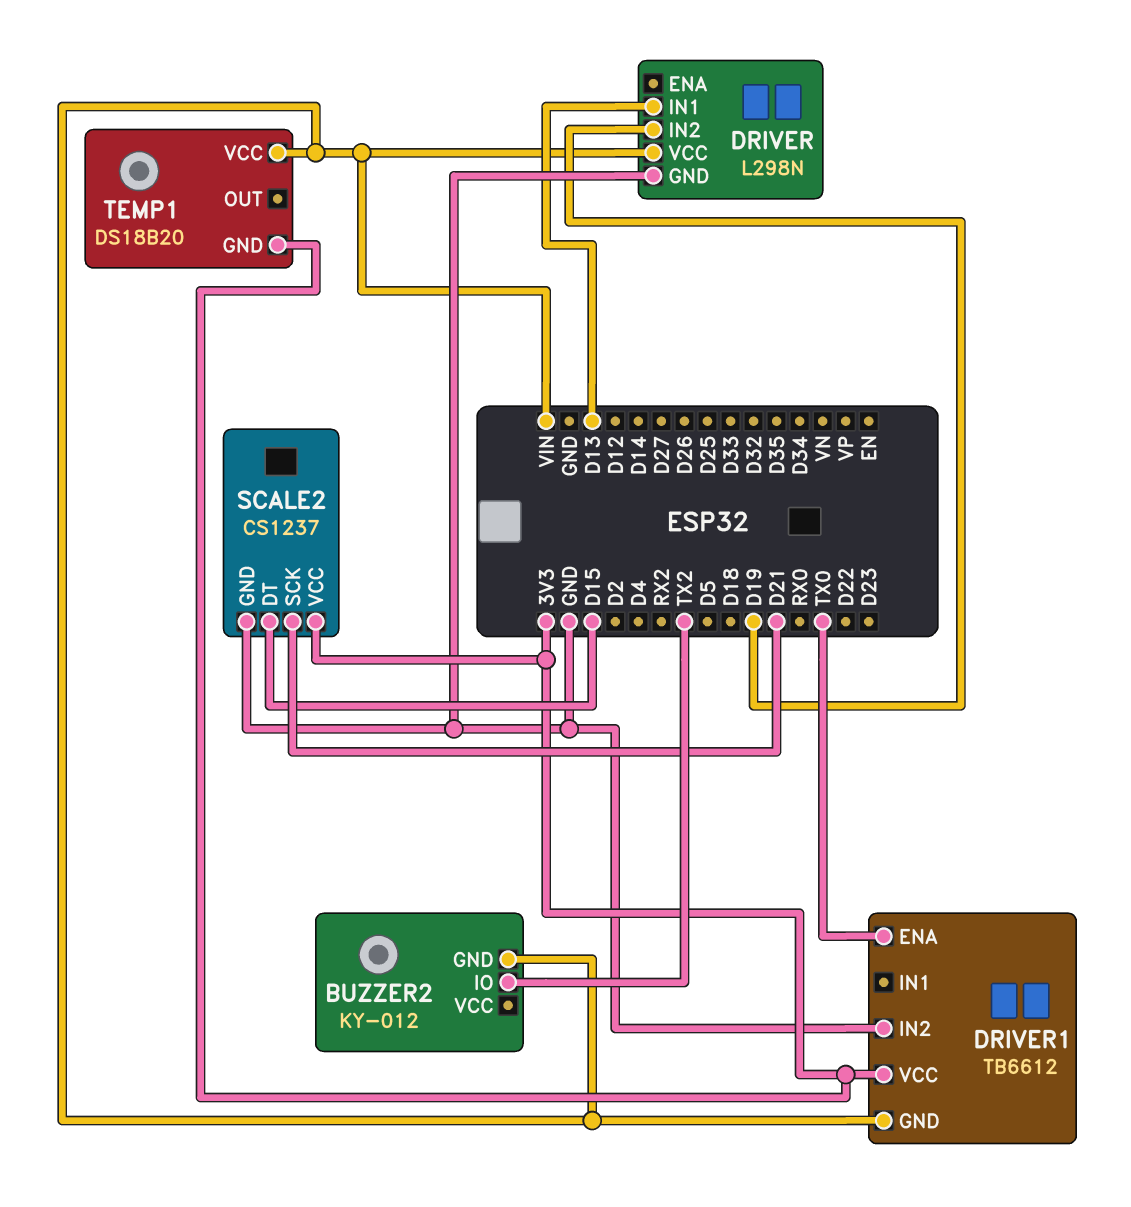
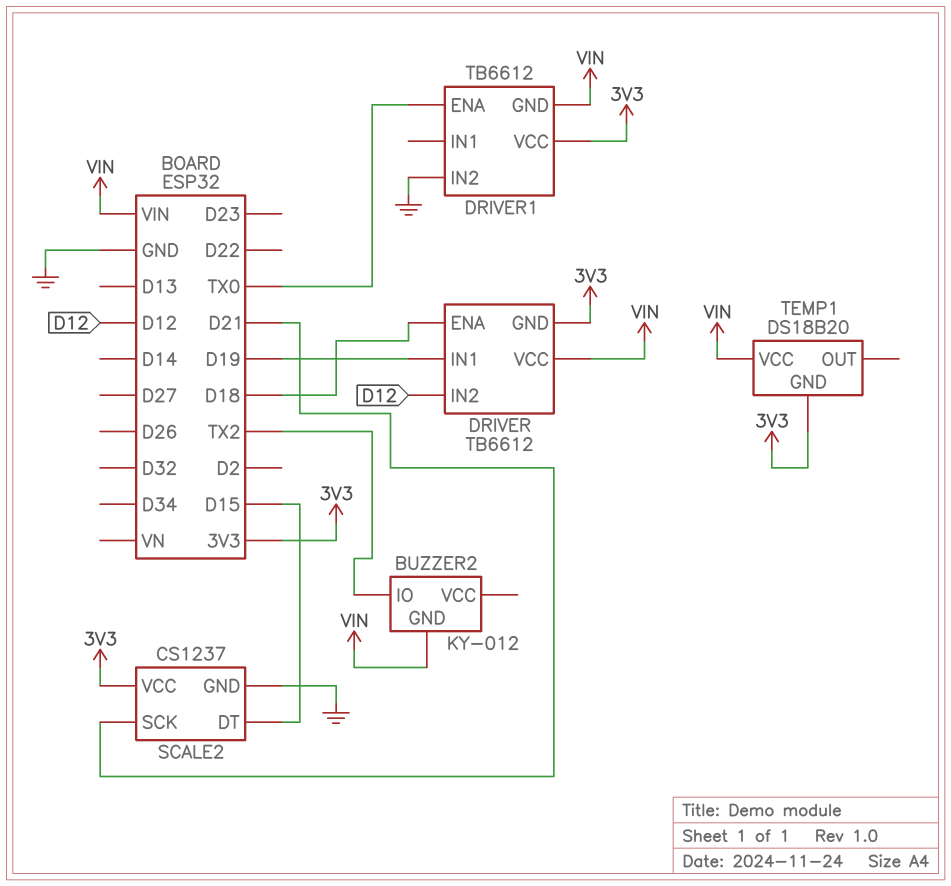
DRIVER: L298N -> TB6612
DRIVER pin ENA: none -> D18
DRIVER pin GND: GND -> 3V3
DRIVER pin IN1: D13 -> D19
DRIVER pin IN2: D19 -> D12

